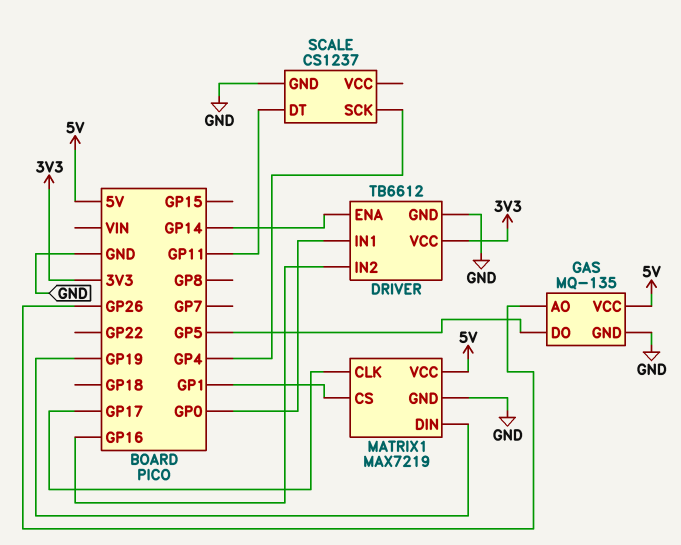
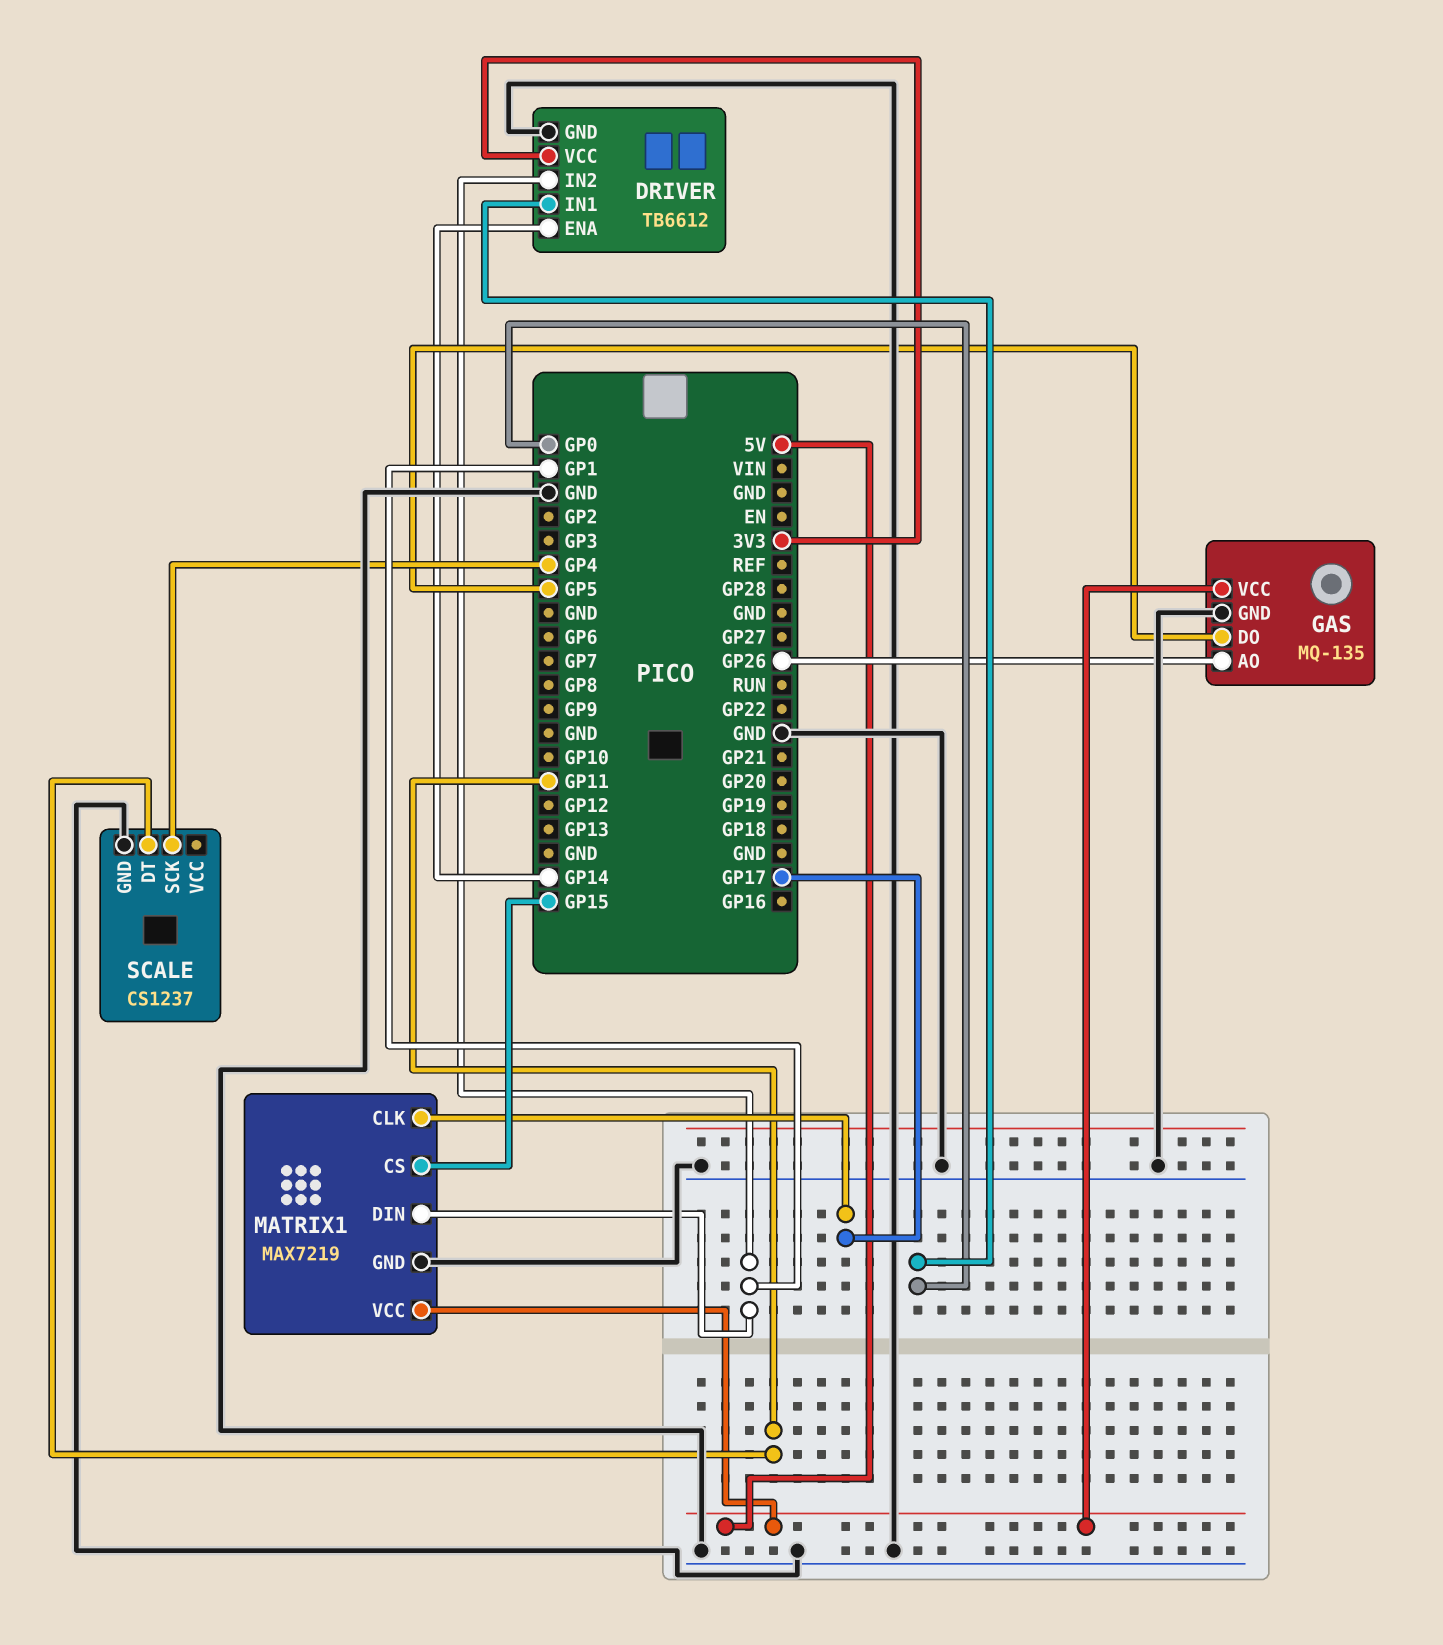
DRIVER pin IN2: GP16 -> GP1
MATRIX1 pin CS: GP1 -> GP15
MATRIX1 pin DIN: GP19 -> GP1

